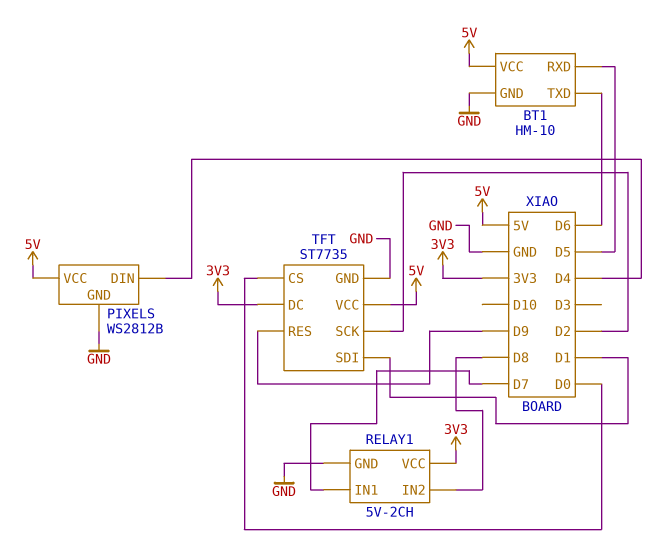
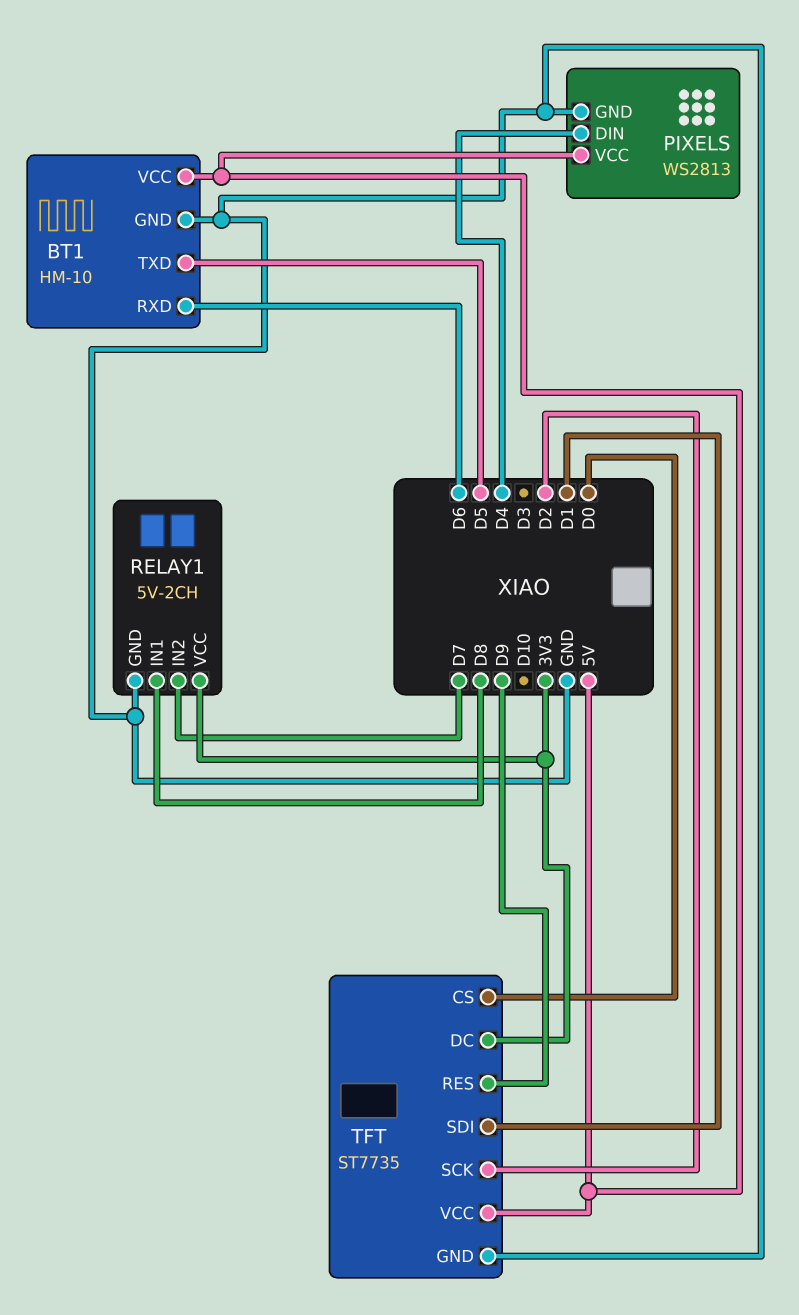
BT1 pin RXD: D5 -> D6
BT1 pin TXD: D6 -> D5
PIXELS: WS2812B -> WS2813
RELAY1 pin IN1: D7 -> D8
RELAY1 pin IN2: D8 -> D7

